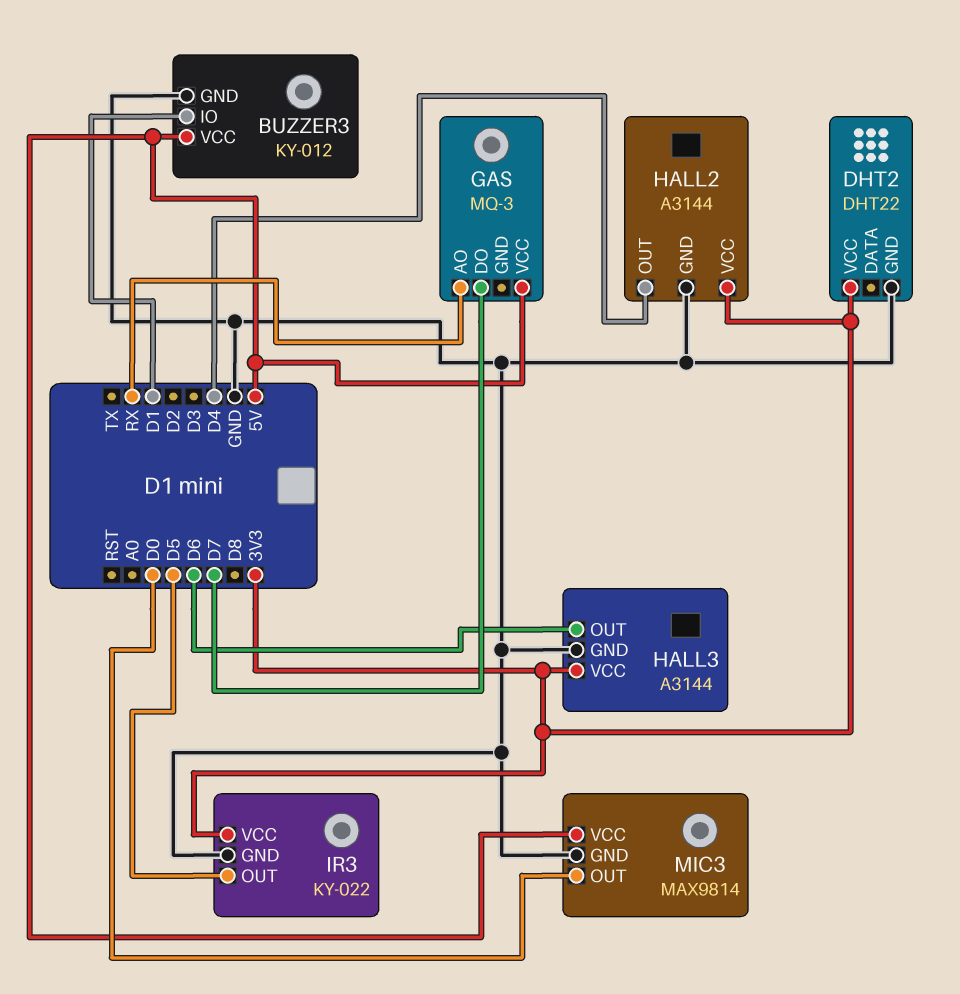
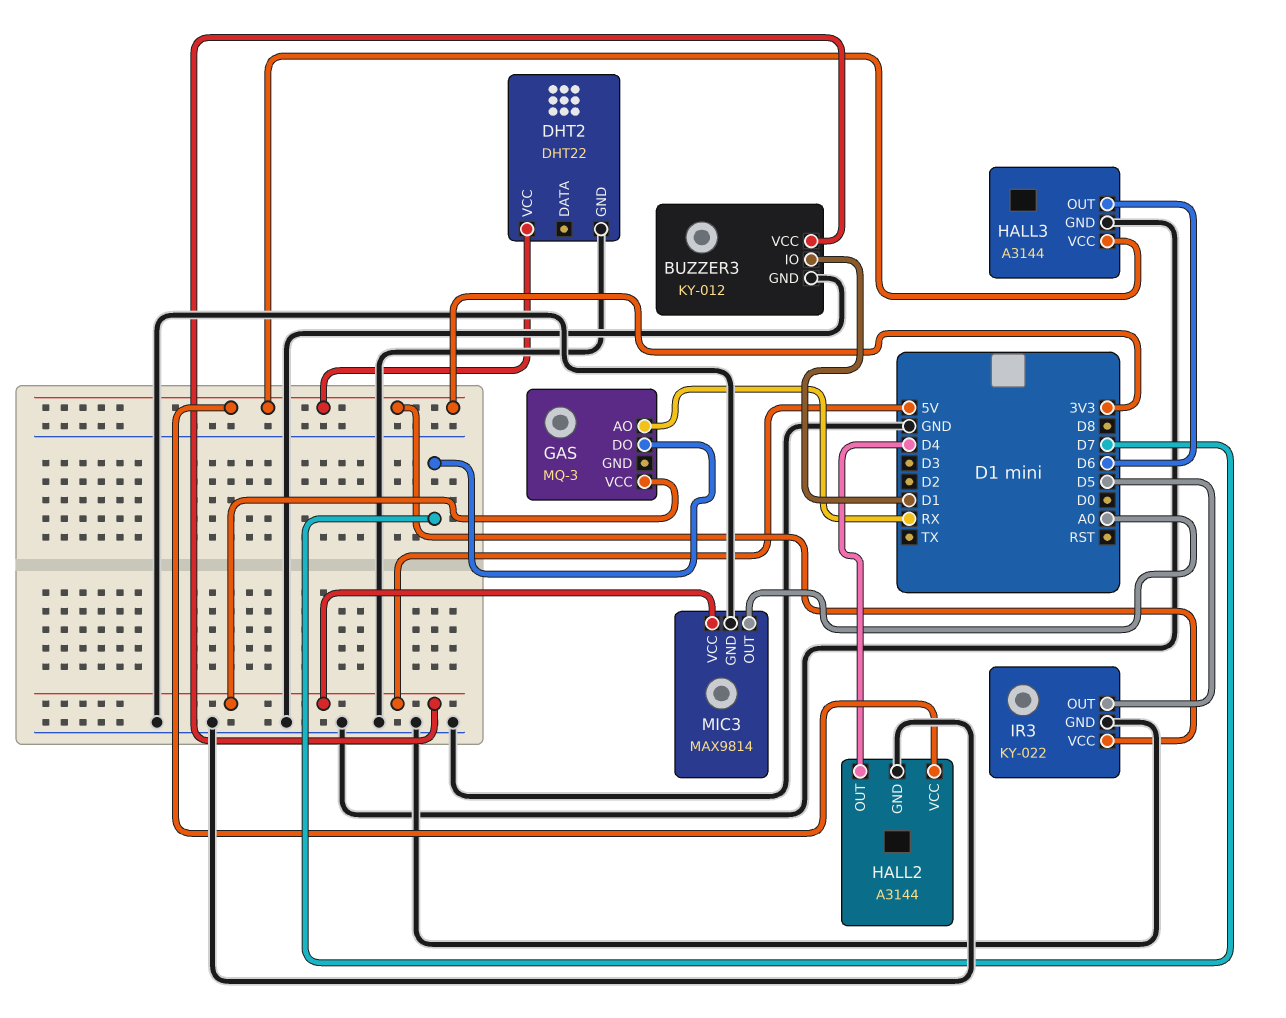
MIC3 pin OUT: D0 -> A0

